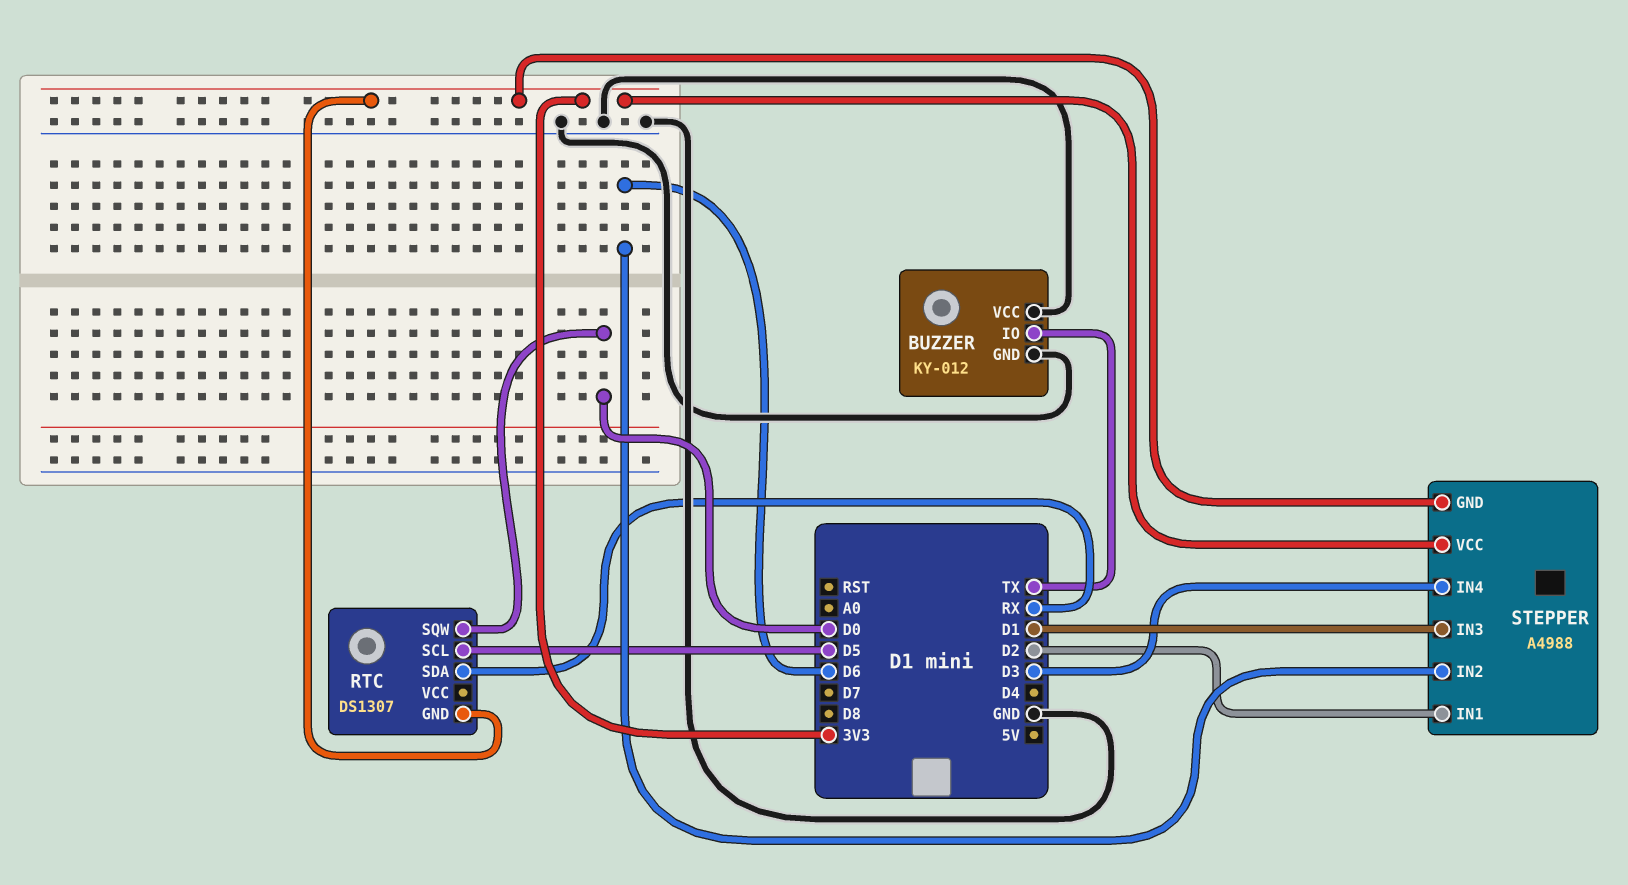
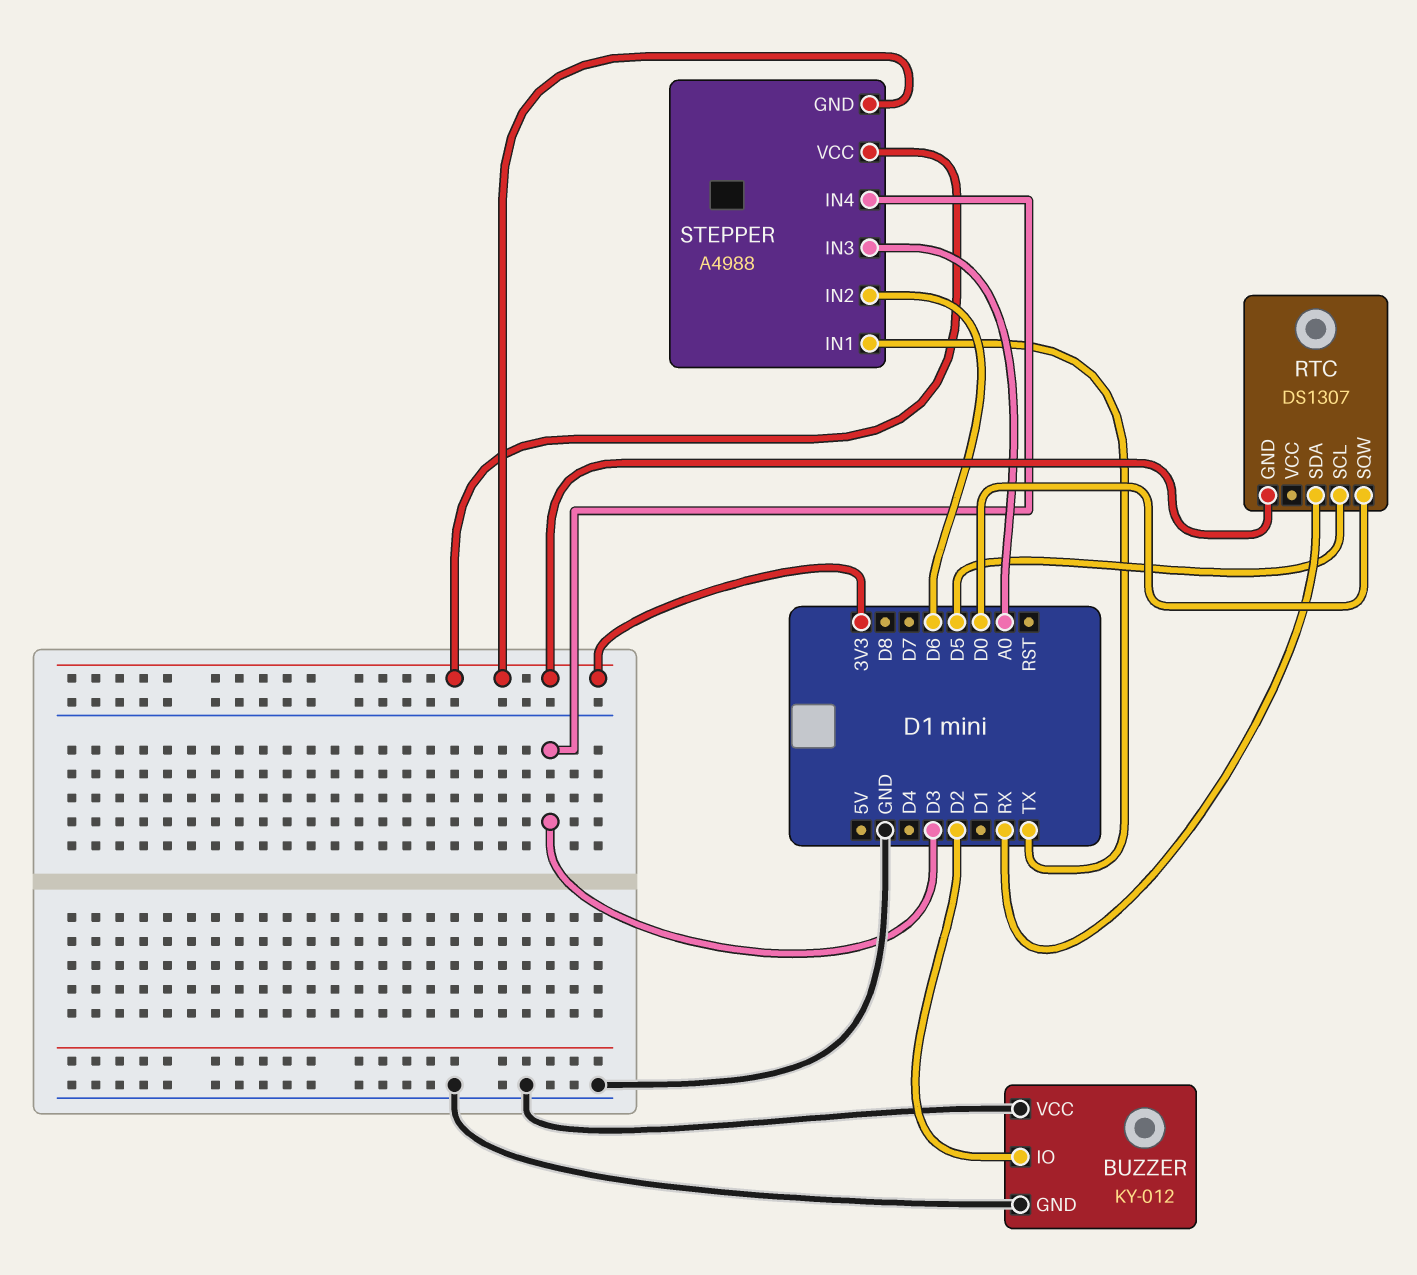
BUZZER pin IO: TX -> D2
STEPPER pin IN1: D2 -> TX
STEPPER pin IN3: D1 -> A0

